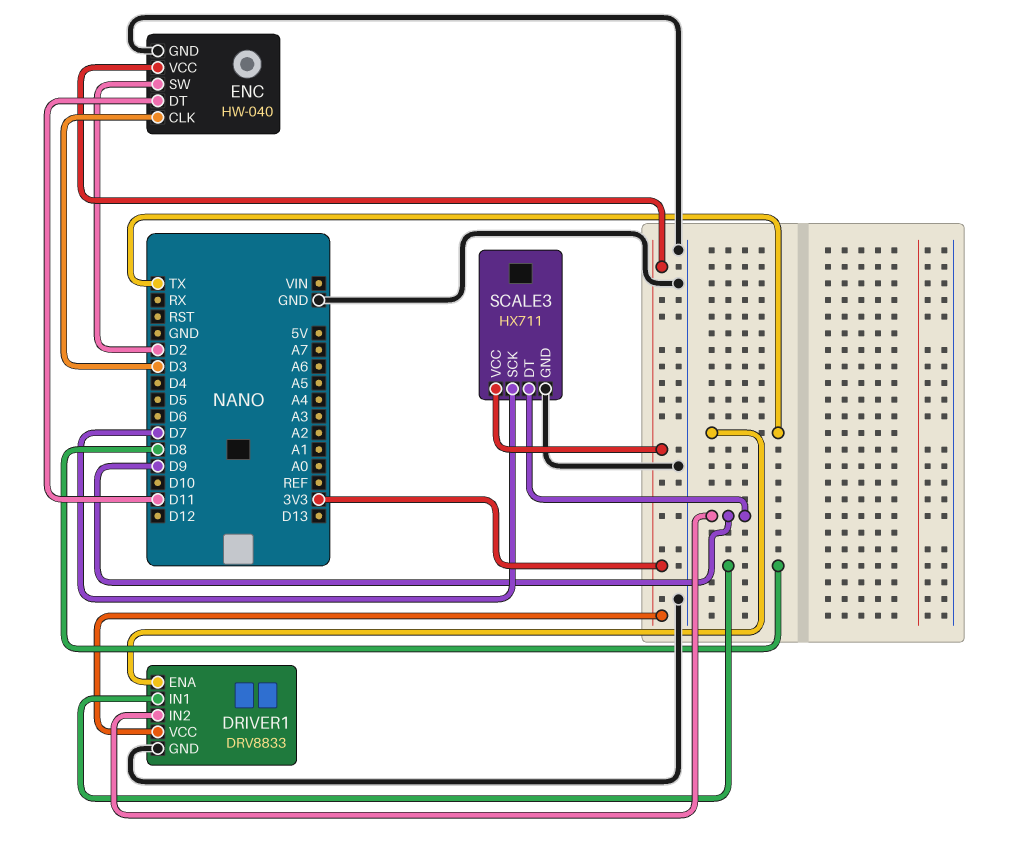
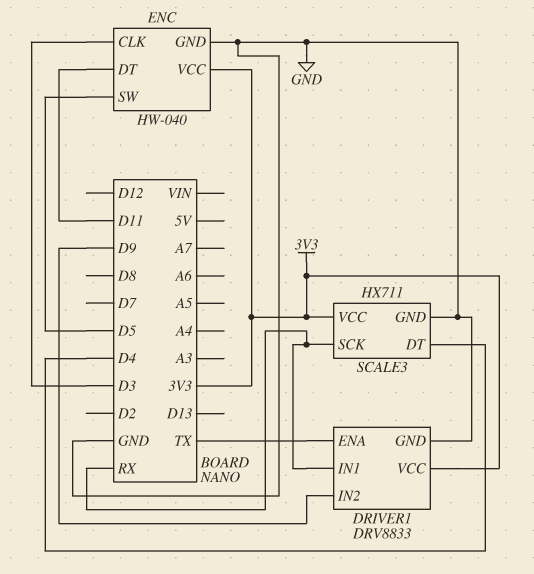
DRIVER1 pin IN1: D8 -> RX
ENC pin SW: D2 -> D5
SCALE3 pin DT: D9 -> D4
SCALE3 pin SCK: D7 -> RX

